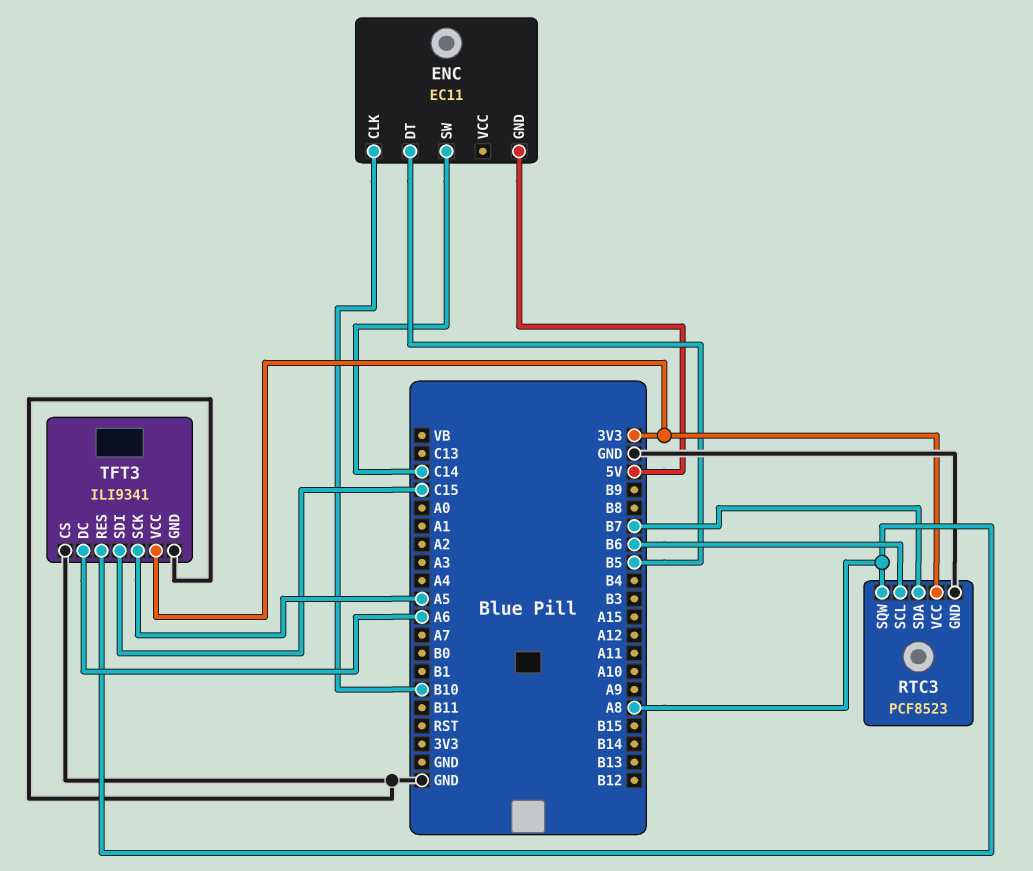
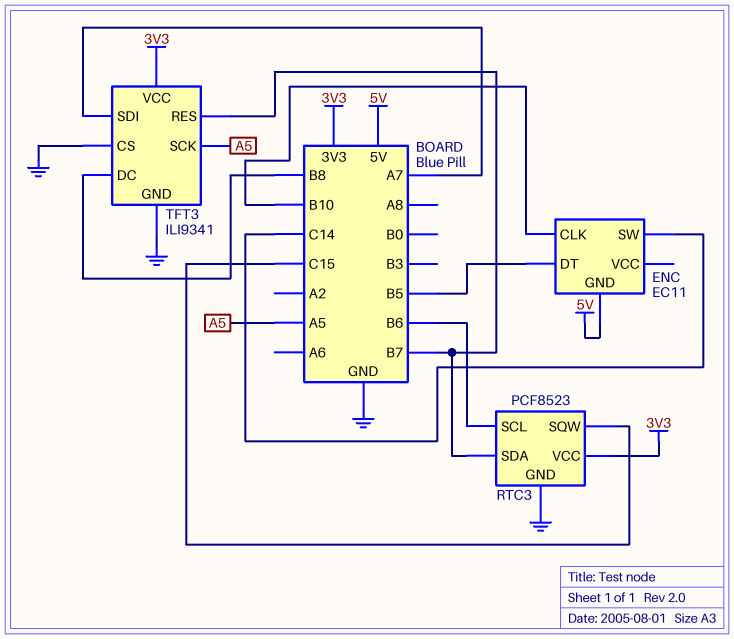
RTC3 pin SQW: A8 -> C15
TFT3 pin DC: A6 -> B8
TFT3 pin RES: A8 -> B7
TFT3 pin SDI: C15 -> A7

